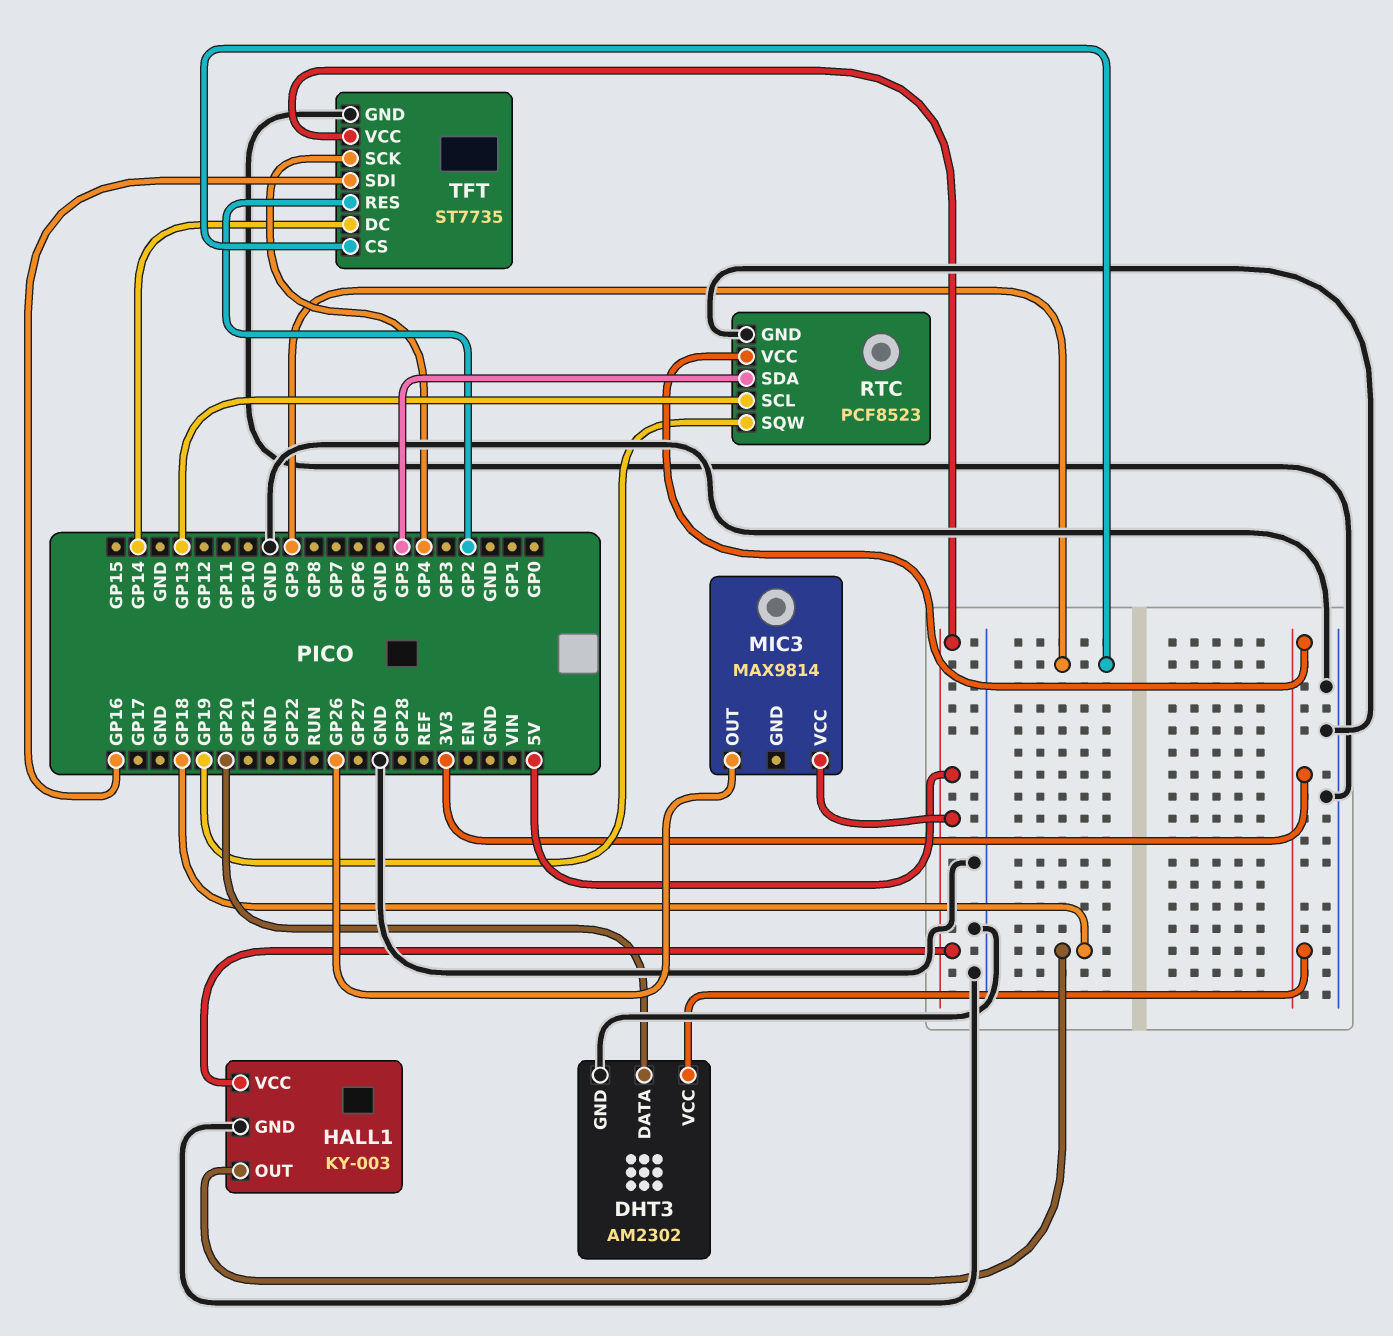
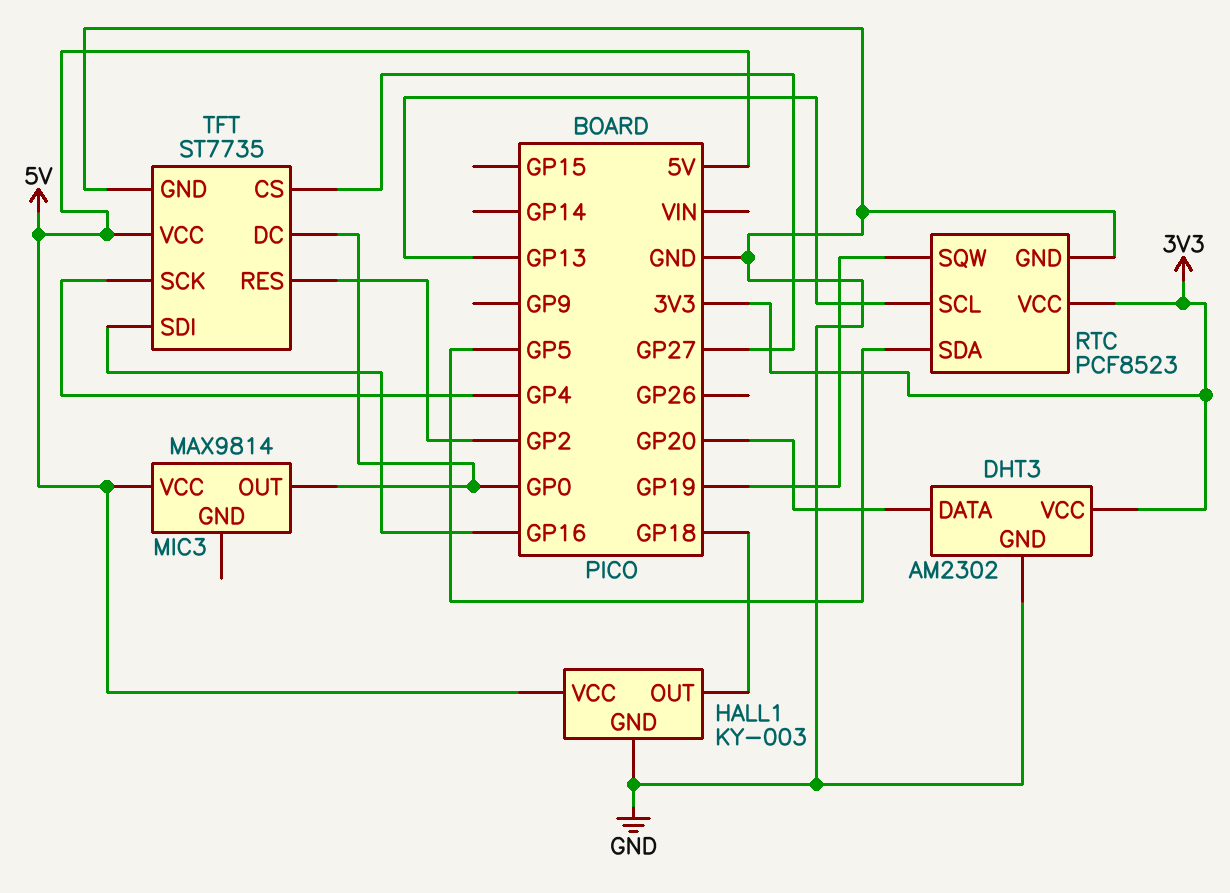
MIC3 pin OUT: GP26 -> GP0
TFT pin CS: GP9 -> GP27
TFT pin DC: GP14 -> GP0

